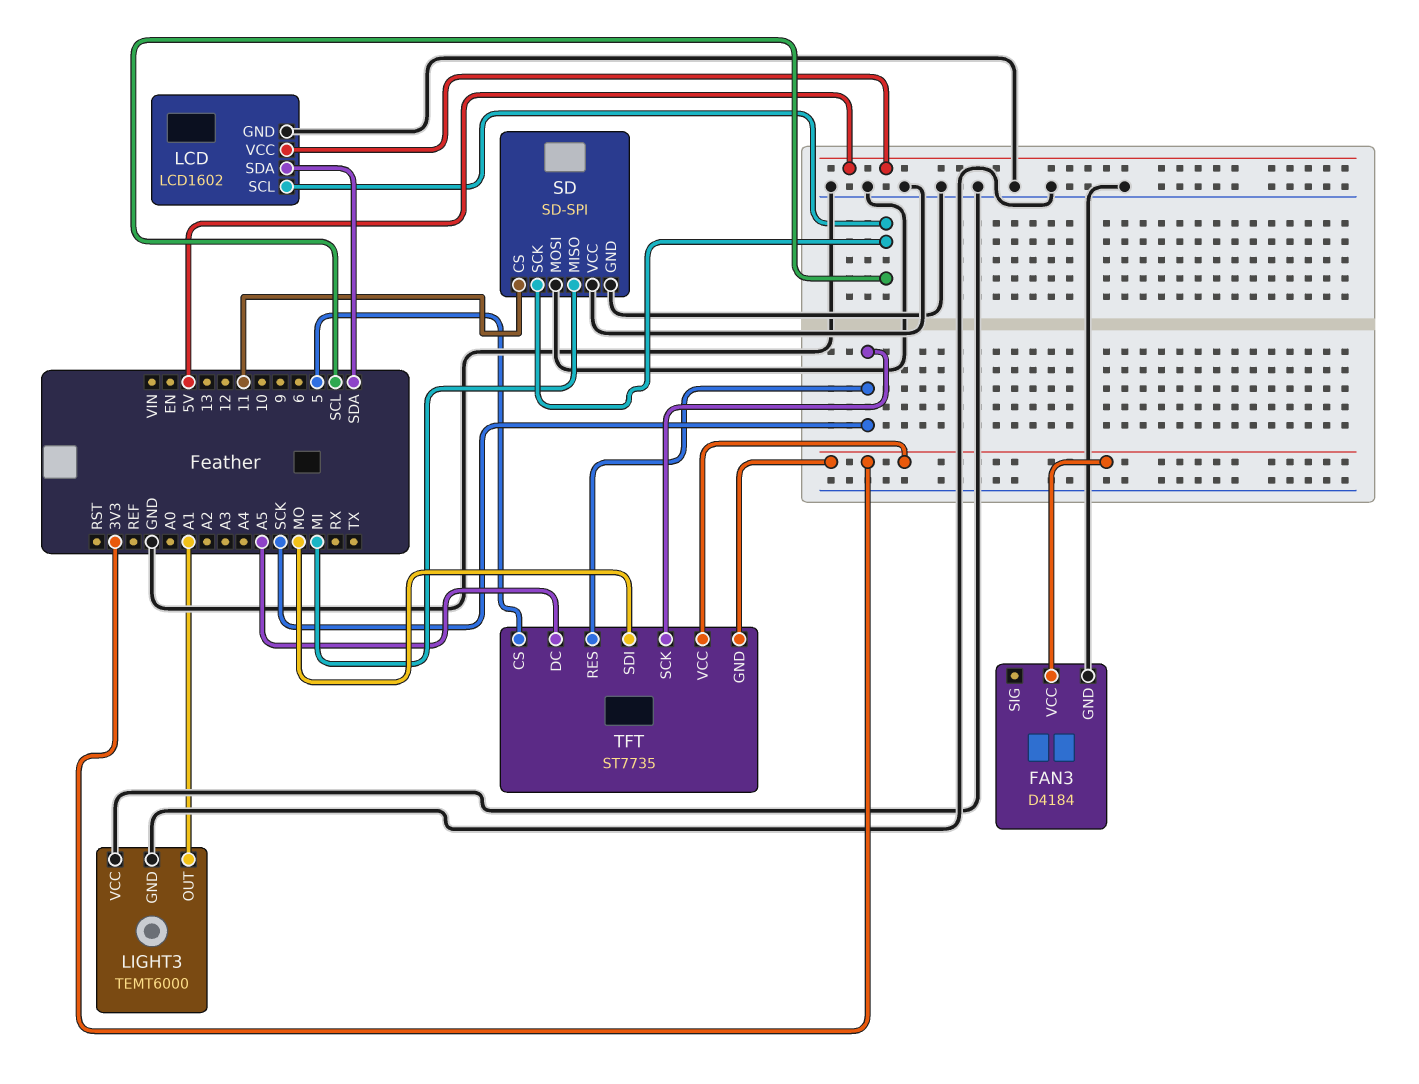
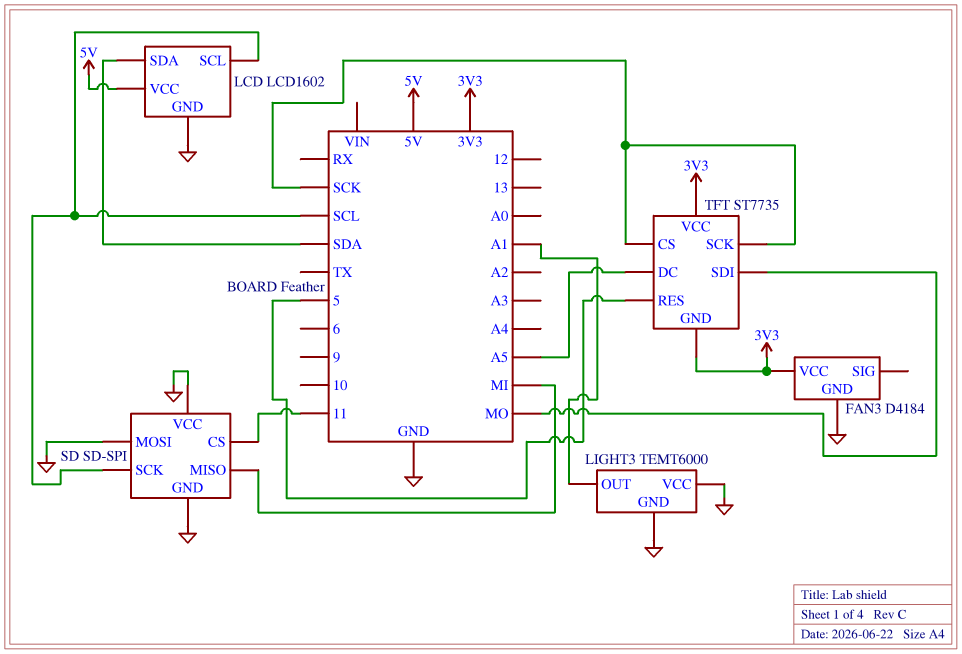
TFT pin CS: 5 -> SCK
TFT pin RES: SCK -> 5

